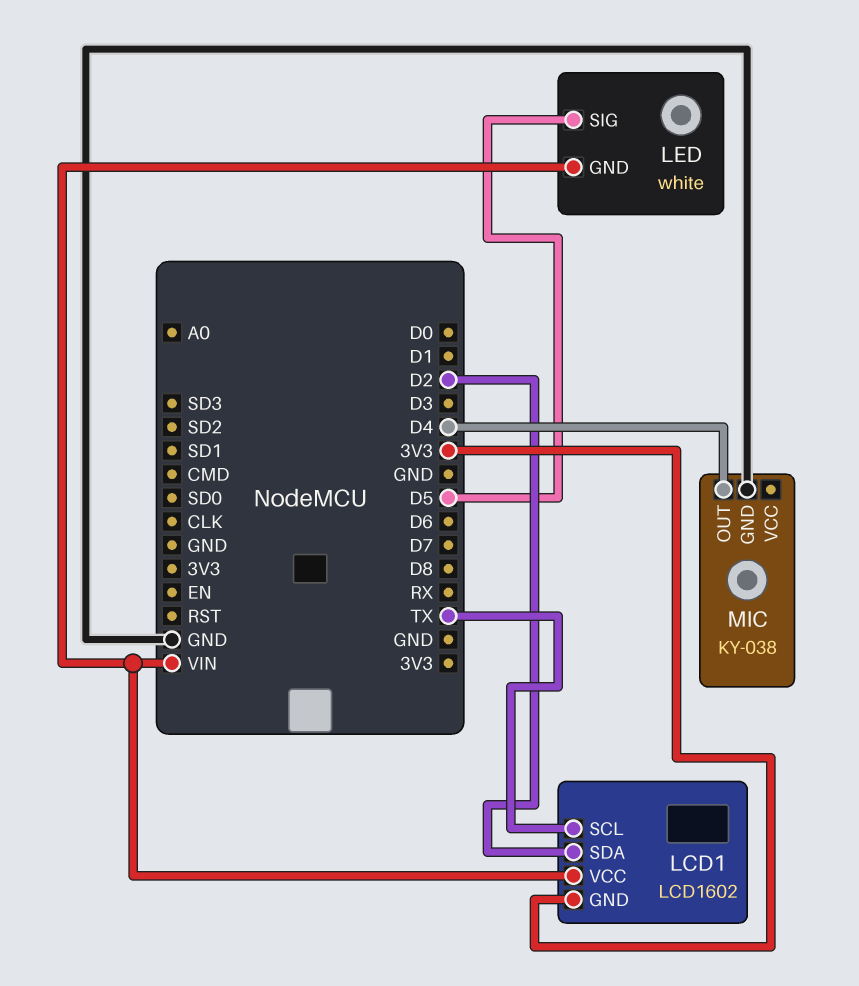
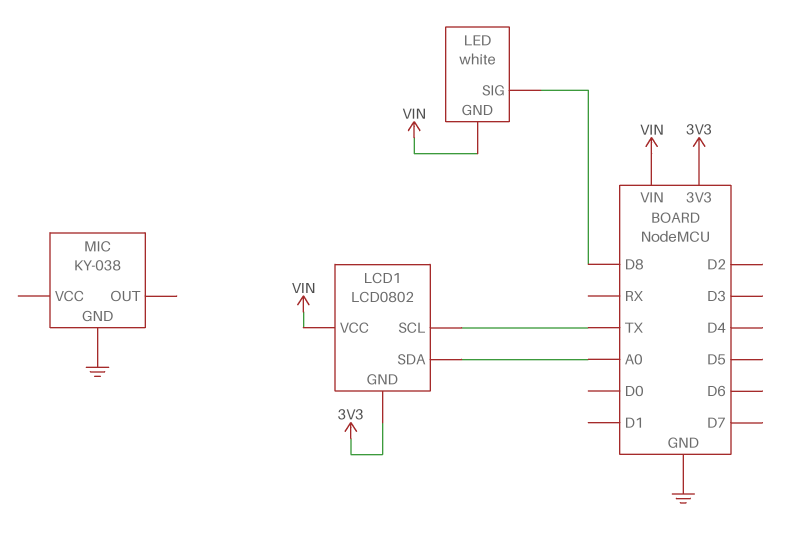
LCD1: LCD1602 -> LCD0802
LCD1 pin SDA: D2 -> A0
LED pin SIG: D5 -> D8
MIC pin OUT: D4 -> none

